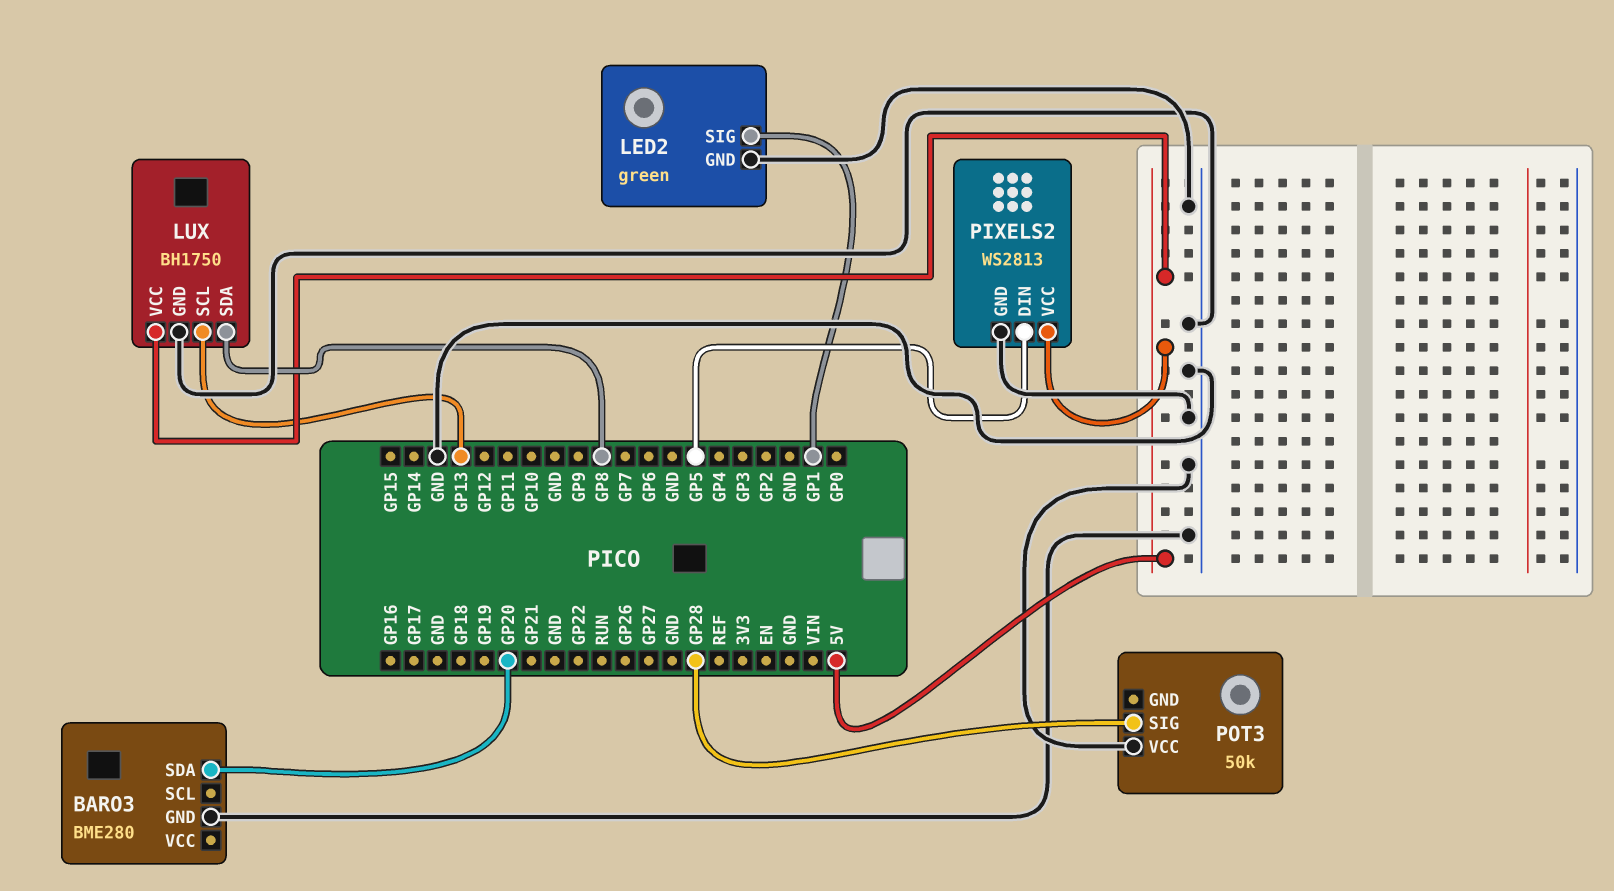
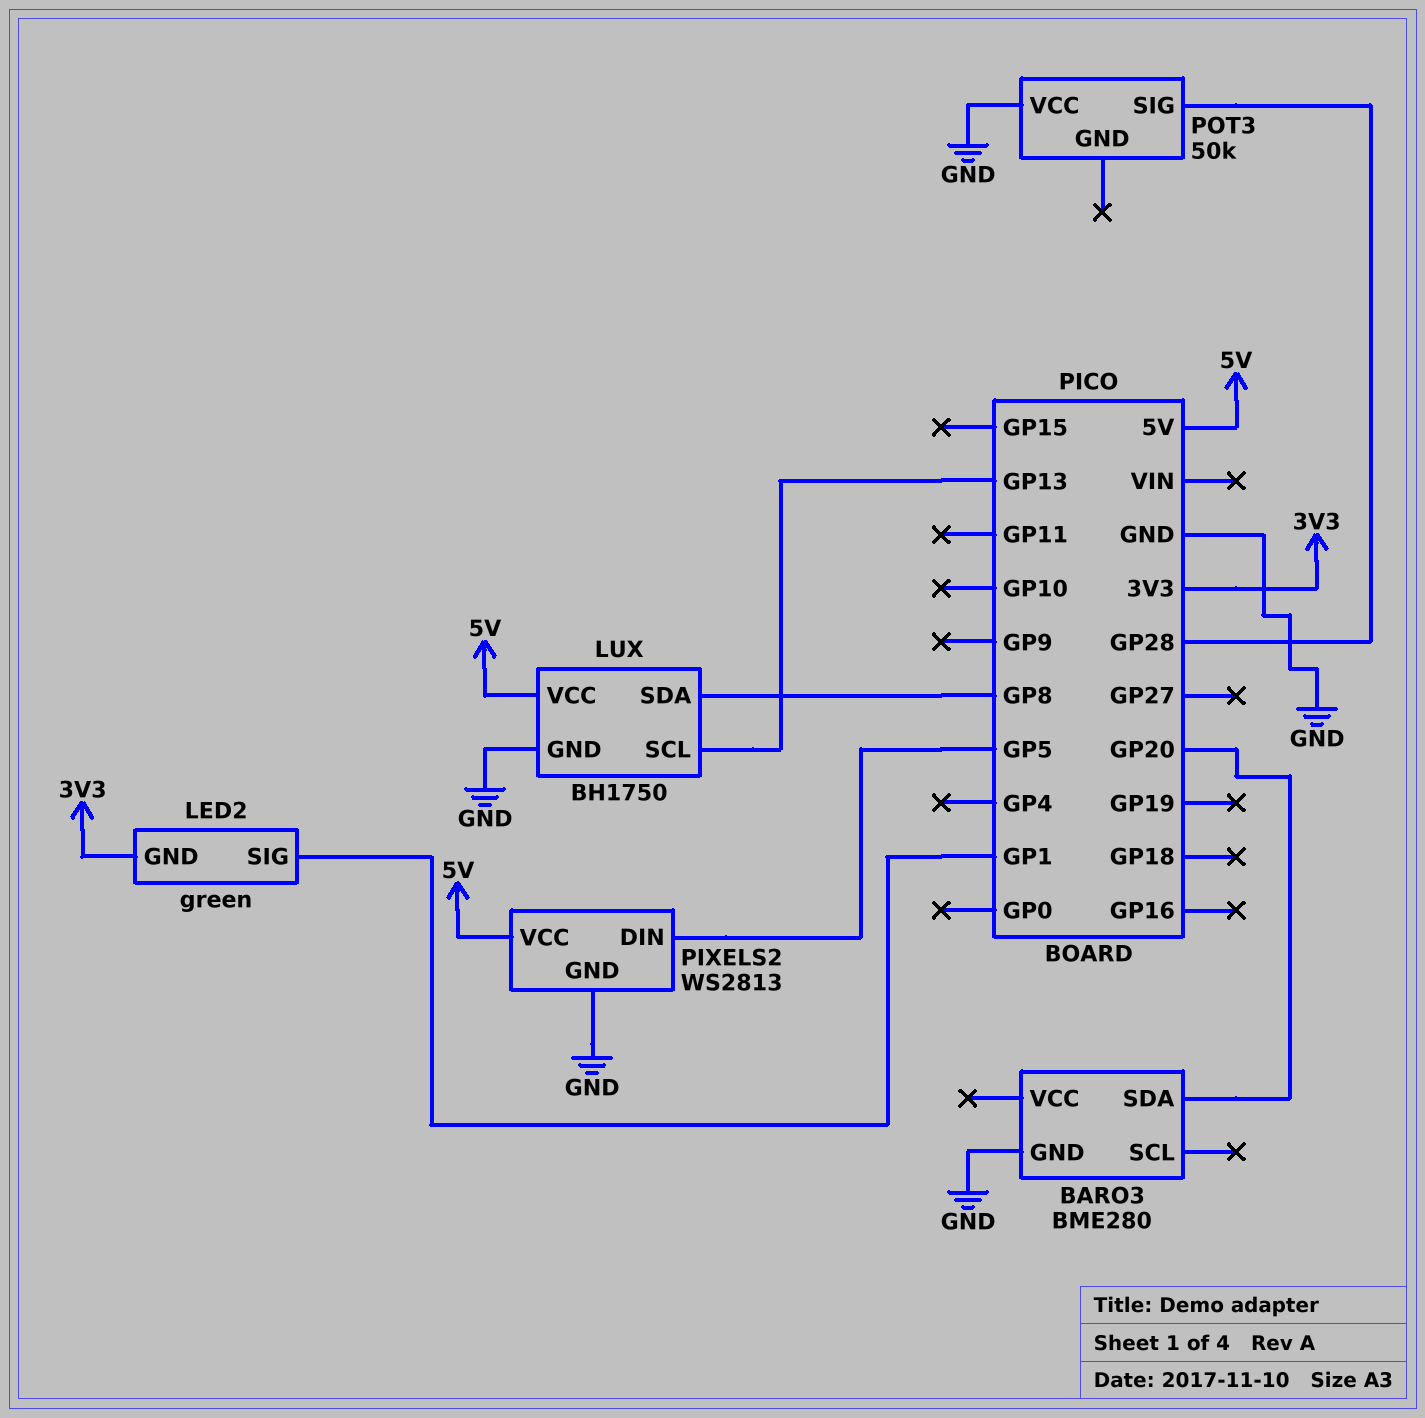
LED2 pin GND: GND -> 3V3

